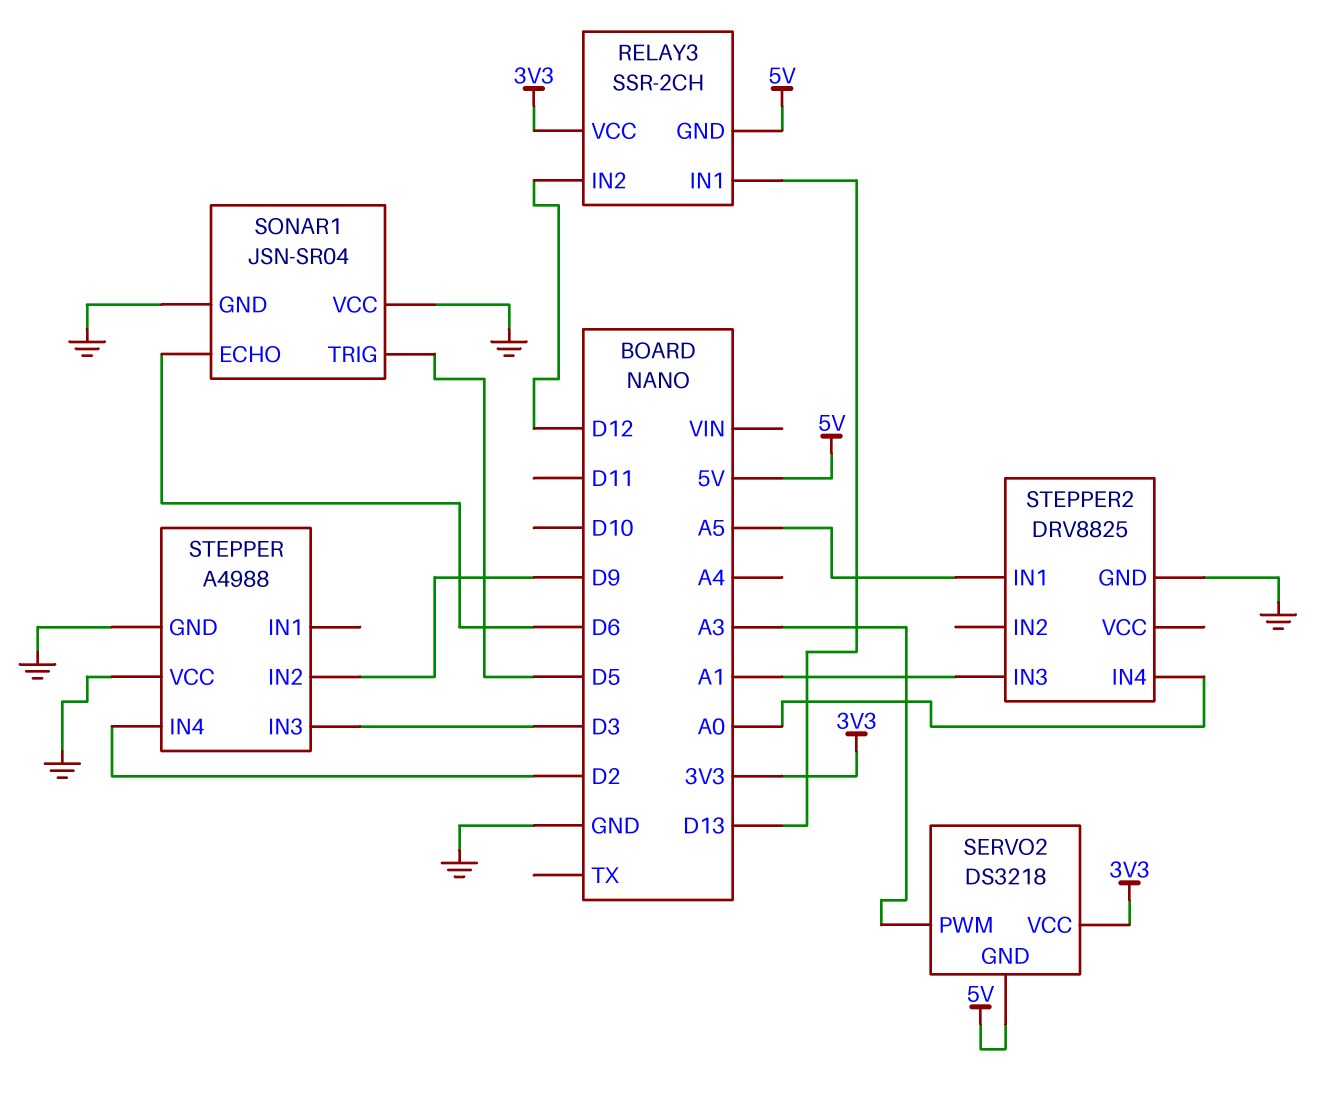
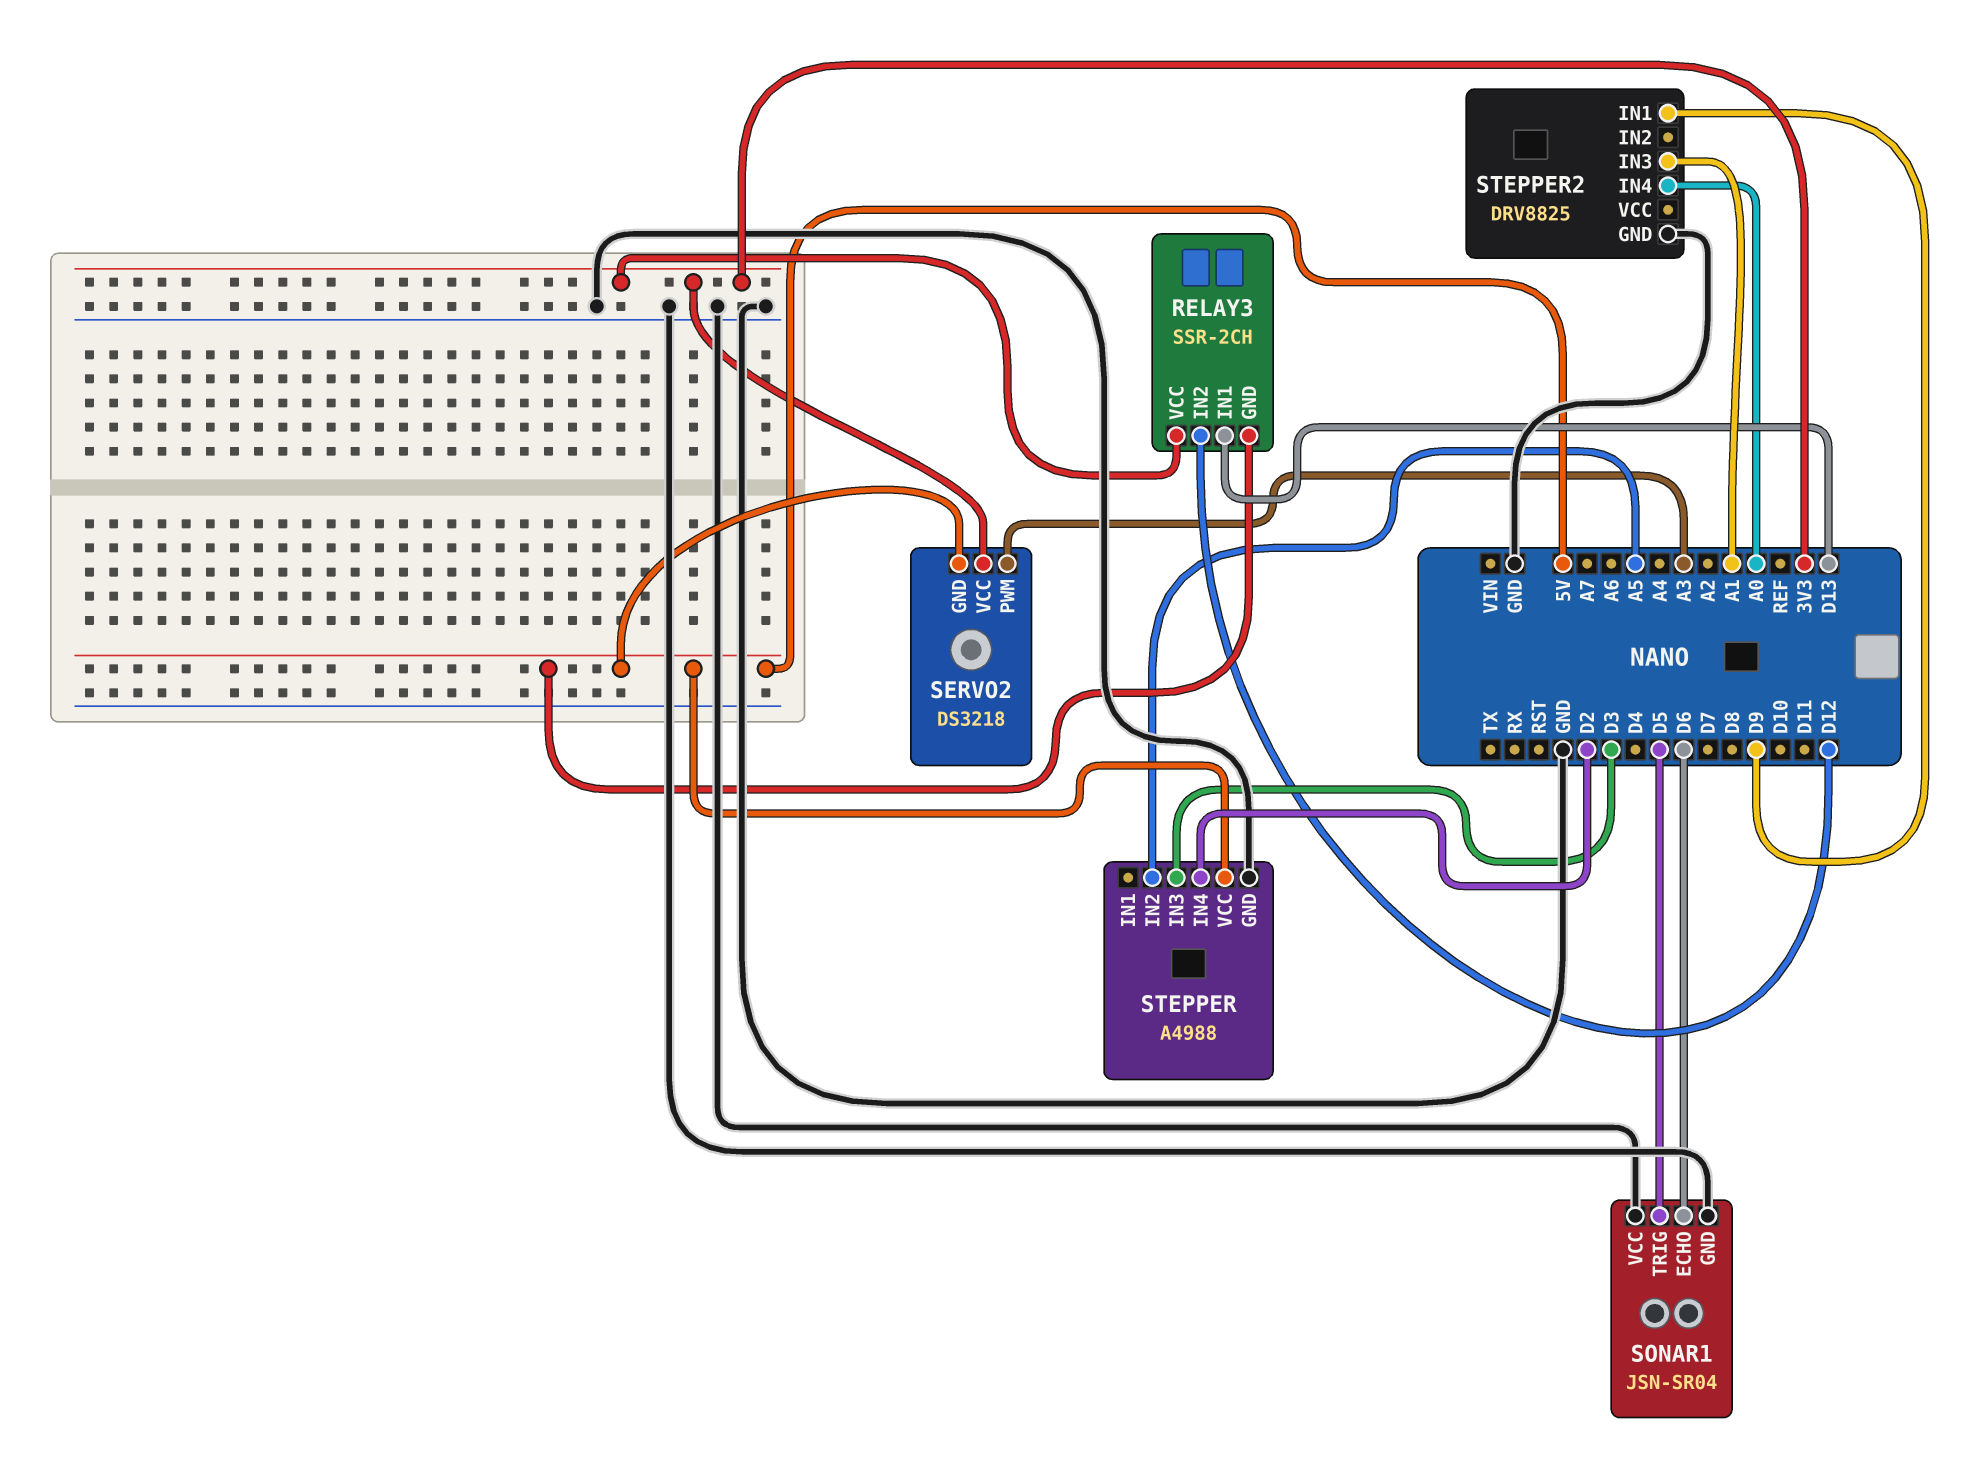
STEPPER pin IN2: D9 -> A5
STEPPER pin VCC: GND -> 5V
STEPPER2 pin IN1: A5 -> D9

